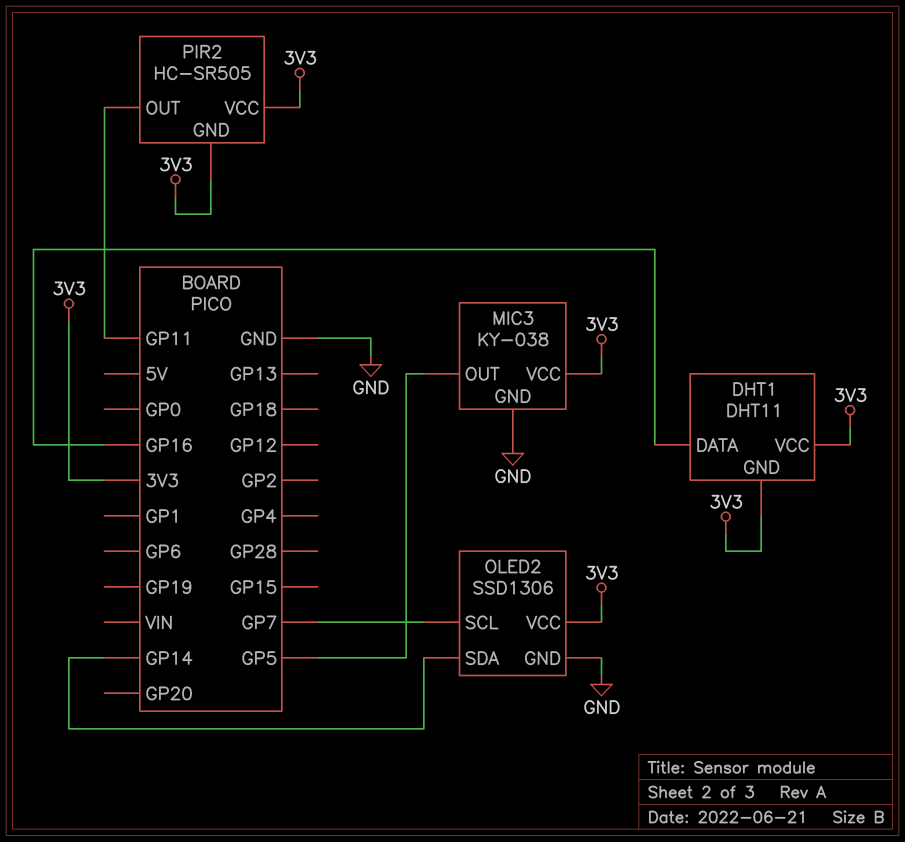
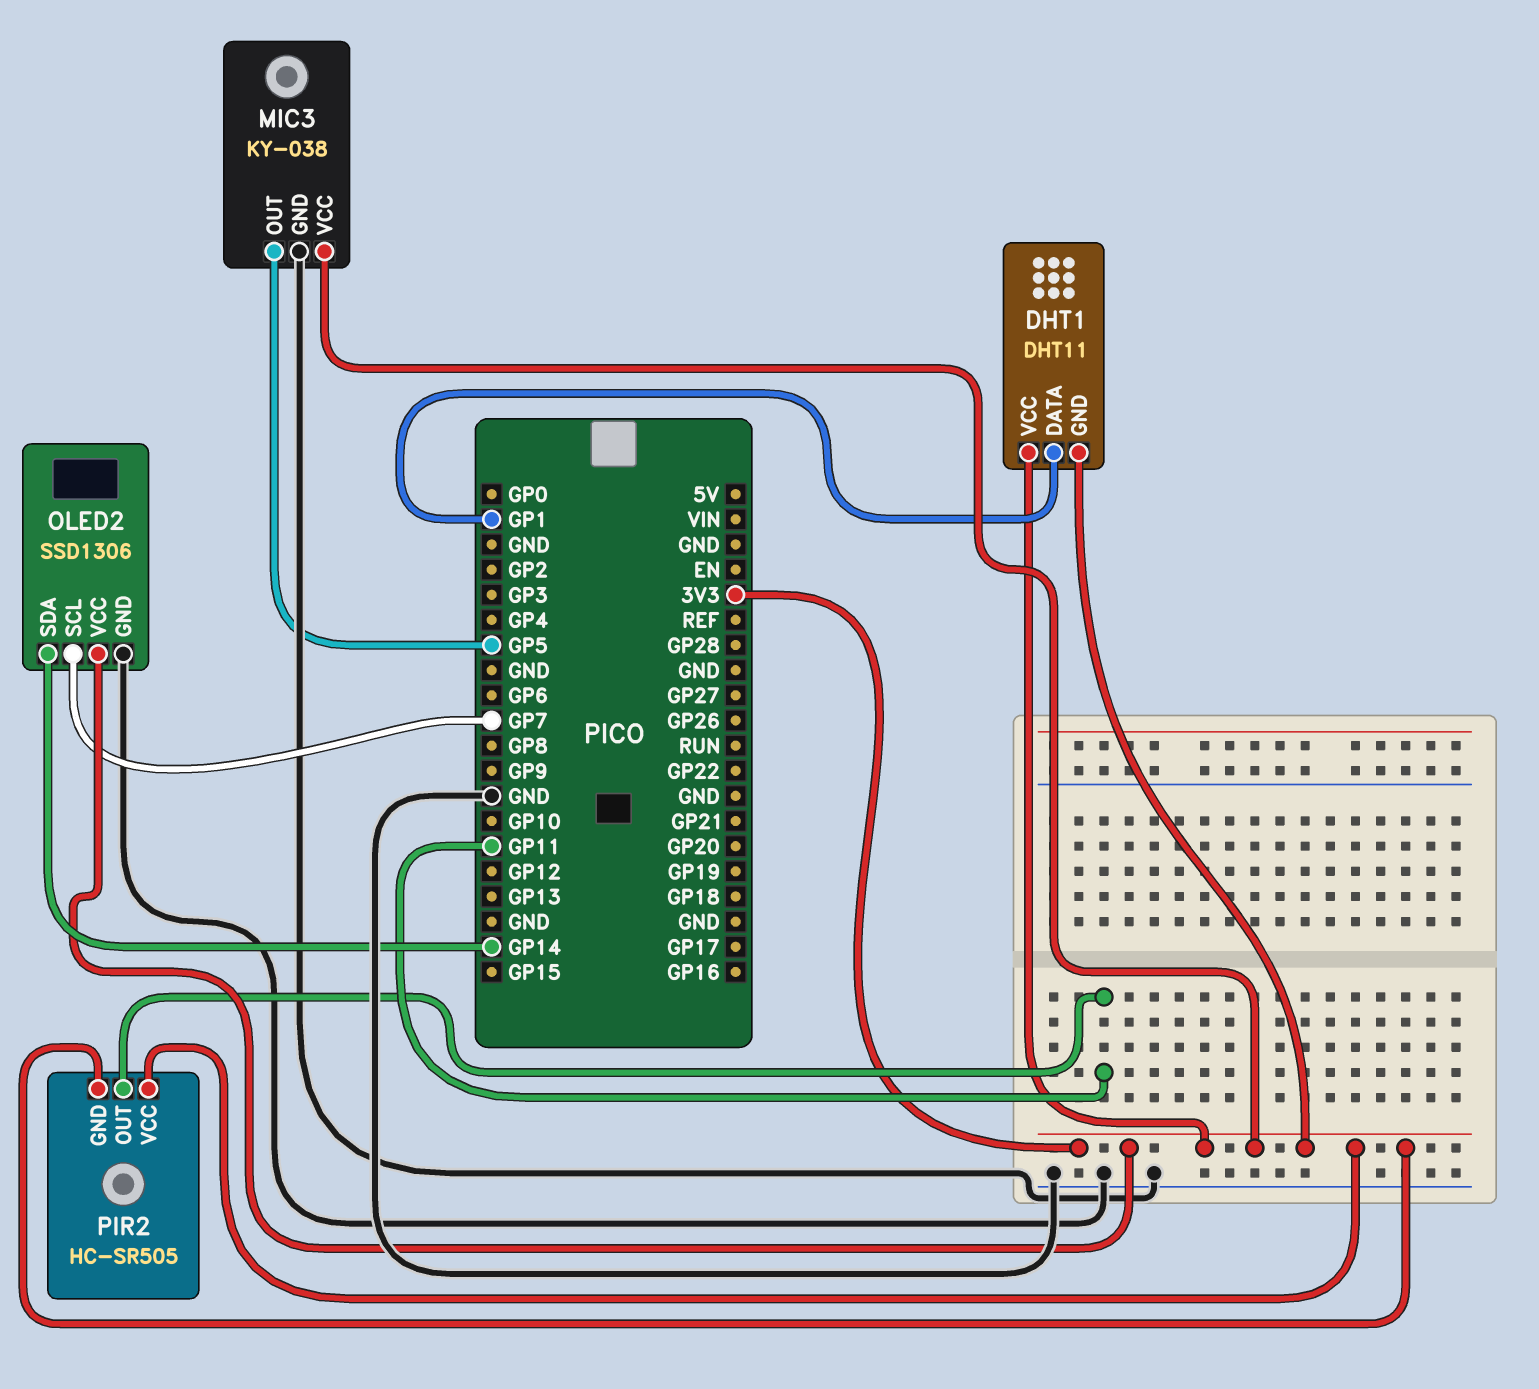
DHT1 pin DATA: GP16 -> GP1

